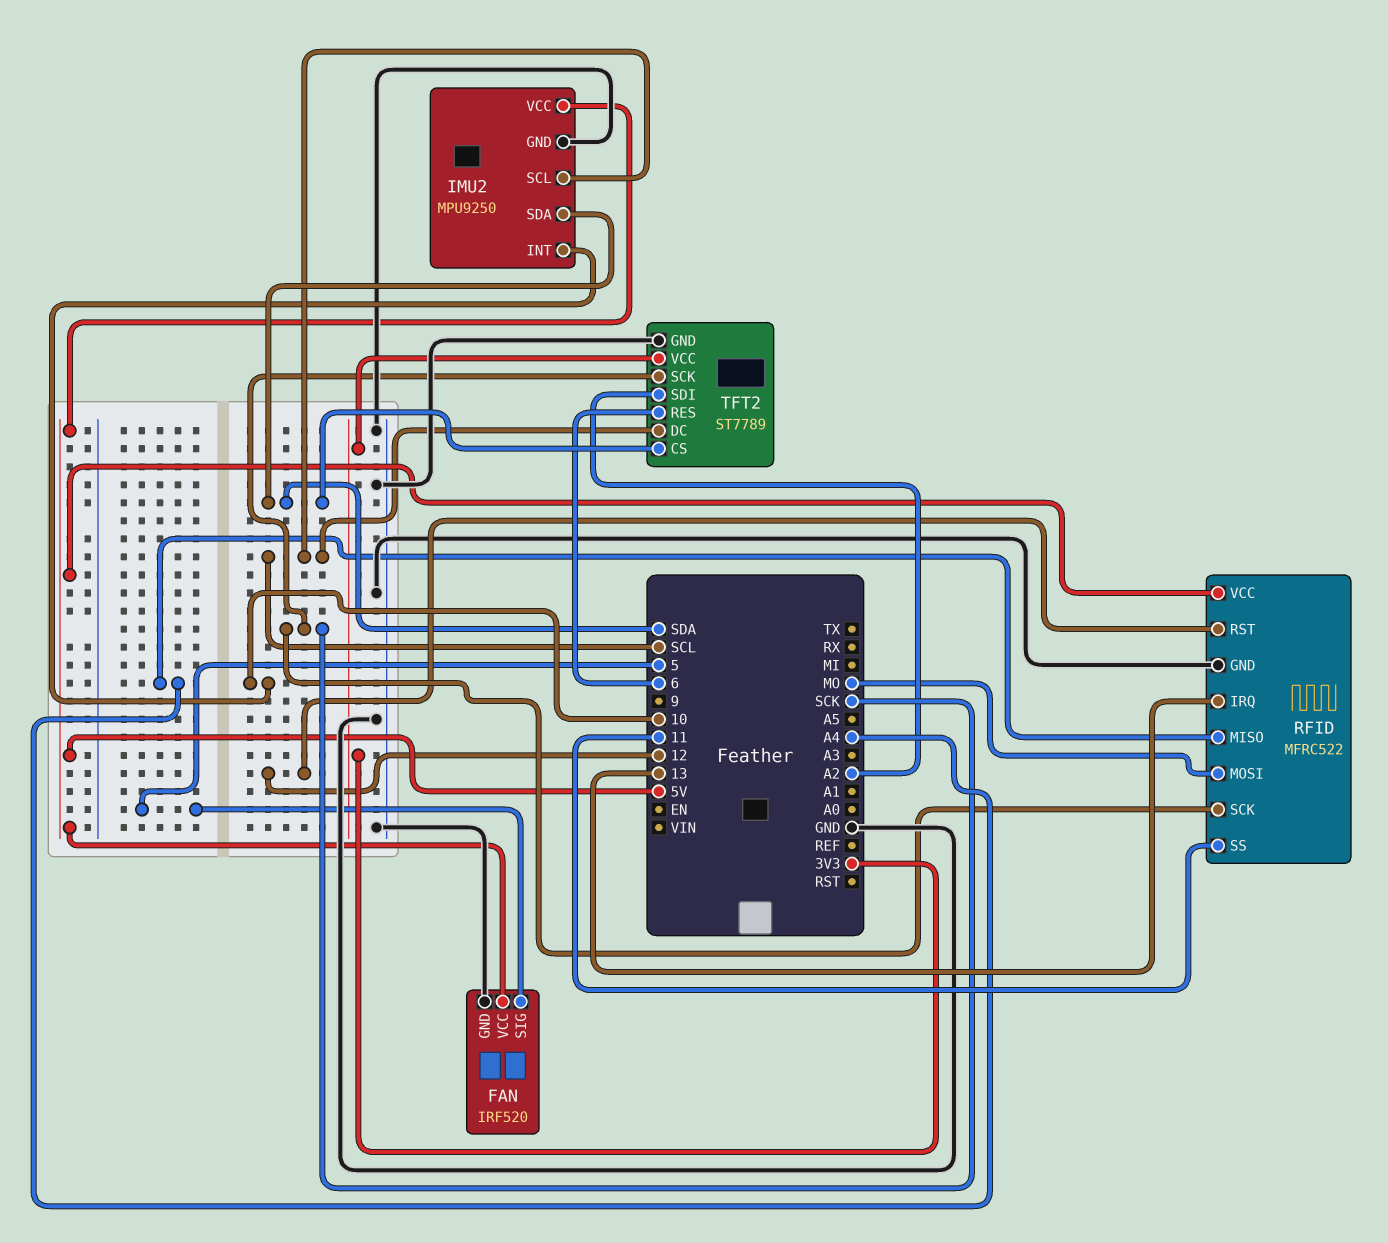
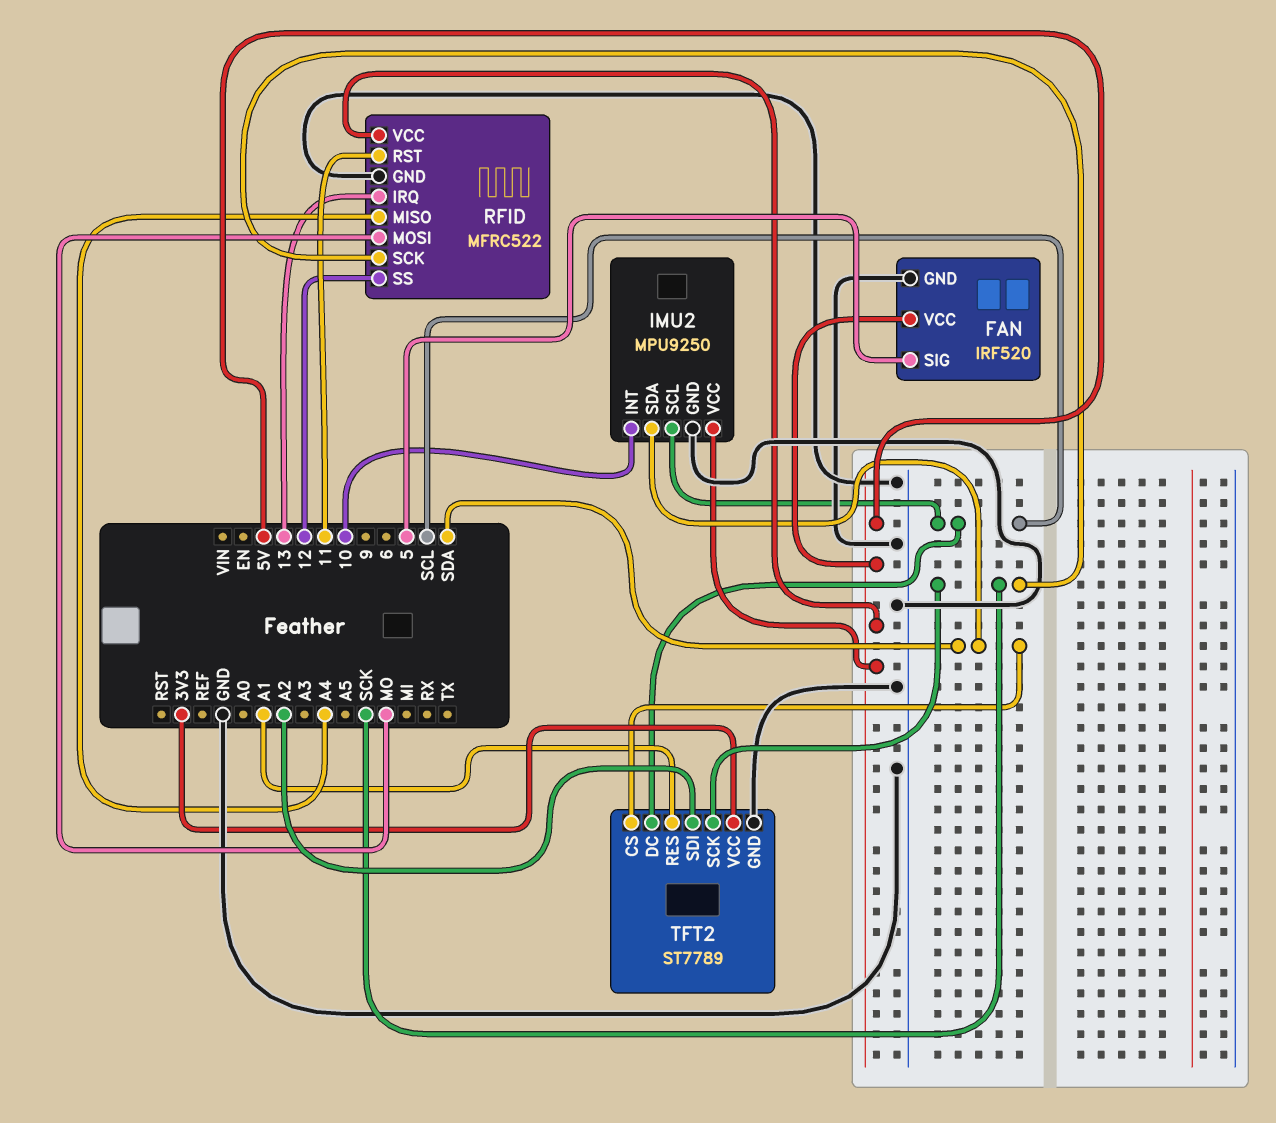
RFID pin RST: 12 -> 11
RFID pin SS: 11 -> 12
TFT2 pin RES: 6 -> A1

